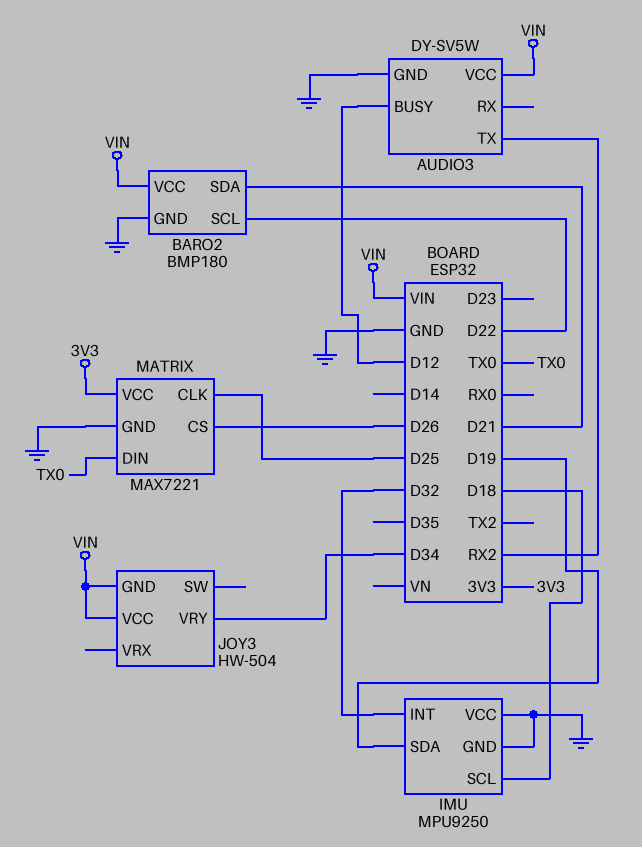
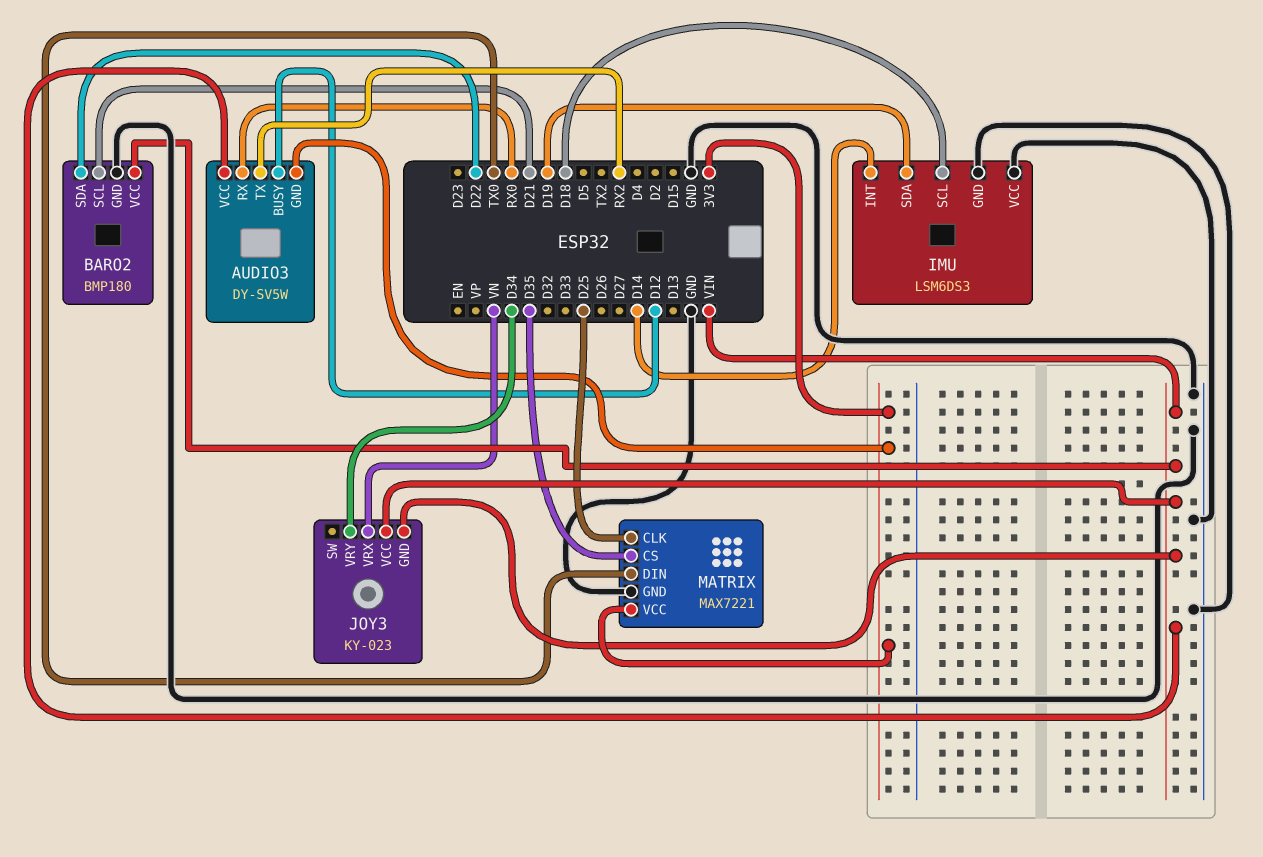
AUDIO3 pin GND: GND -> 3V3
AUDIO3 pin RX: none -> RX0
BARO2 pin SCL: D22 -> D21
BARO2 pin SDA: D21 -> D22
IMU: MPU9250 -> LSM6DS3
IMU pin INT: D32 -> D14
JOY3: HW-504 -> KY-023
JOY3 pin VRX: none -> VN
MATRIX pin CS: D26 -> D35

